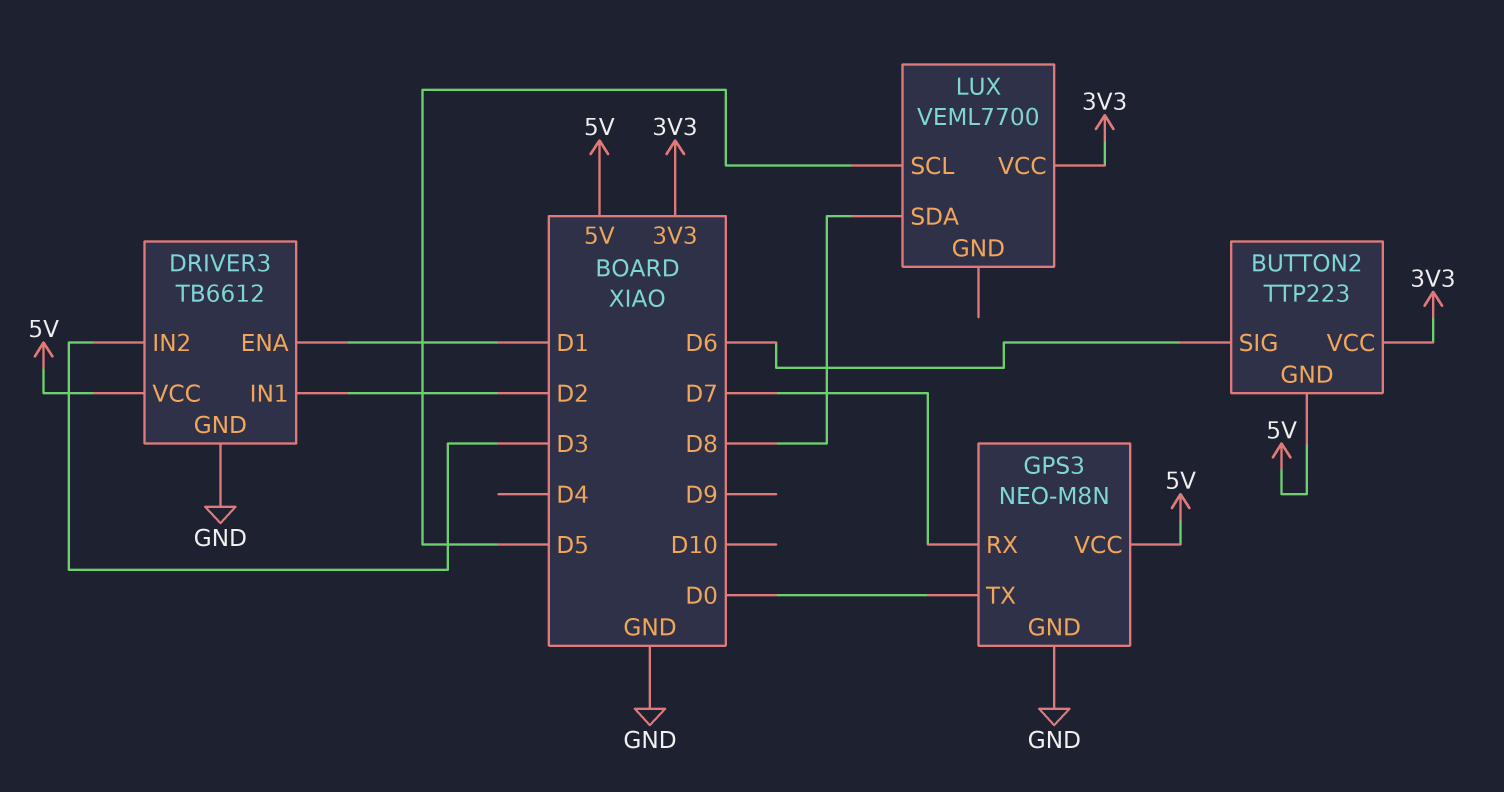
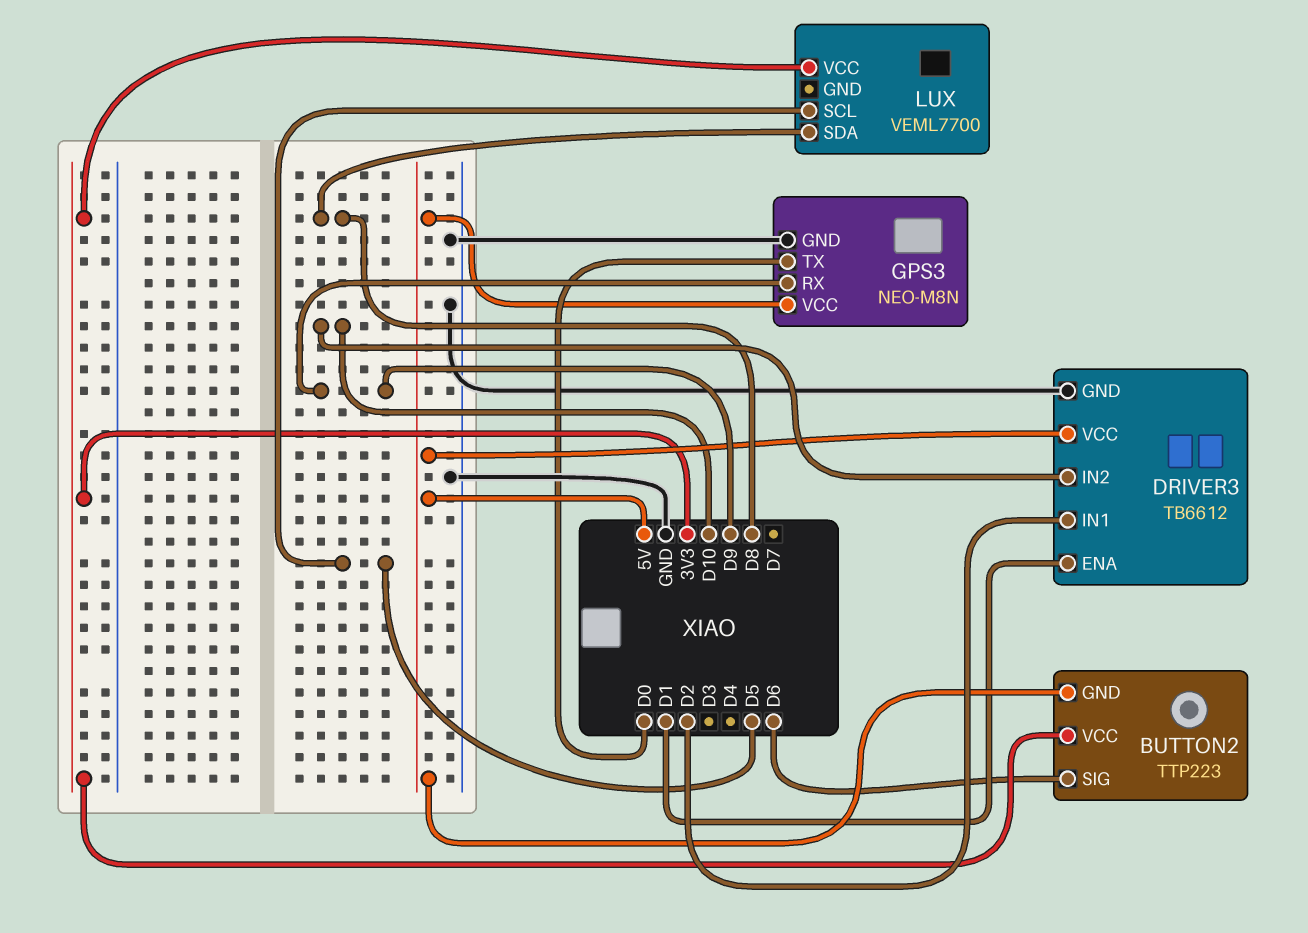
DRIVER3 pin IN2: D3 -> D10
GPS3 pin RX: D7 -> D9

